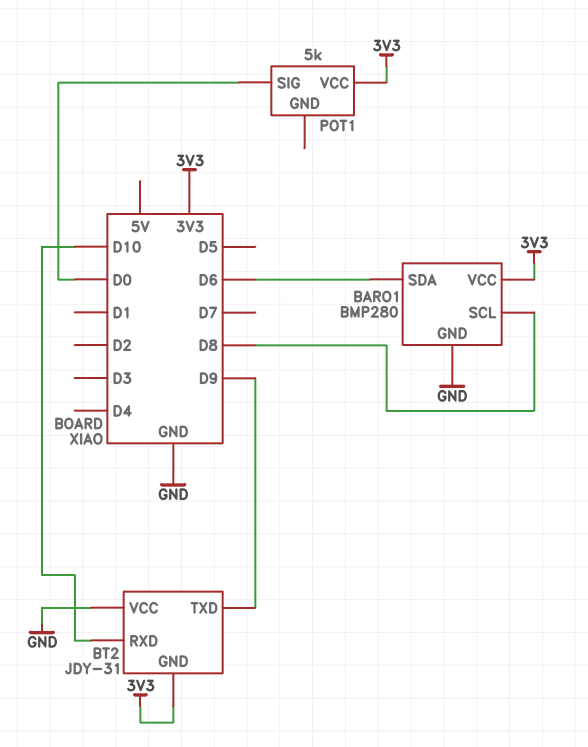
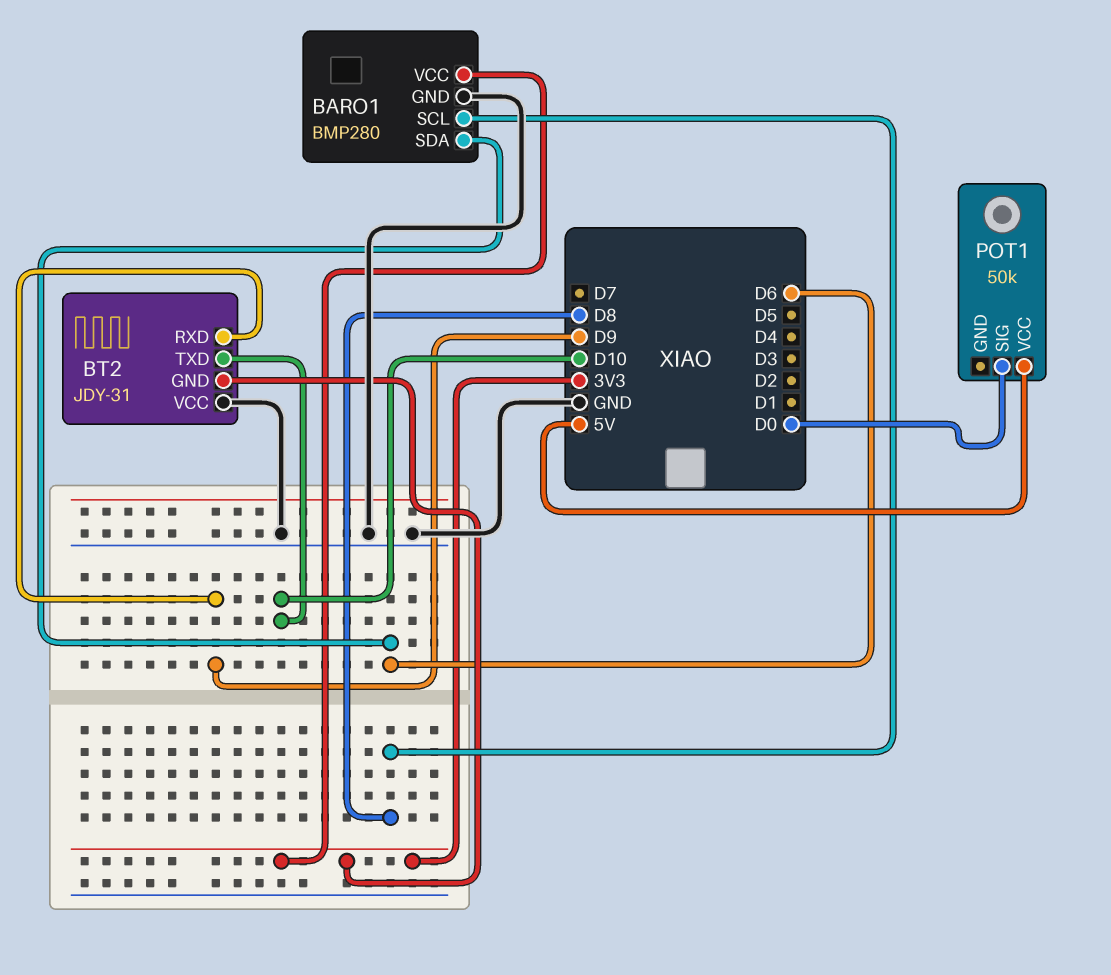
BT2 pin RXD: D10 -> D9
BT2 pin TXD: D9 -> D10
POT1: 5k -> 50k
POT1 pin VCC: 3V3 -> 5V

